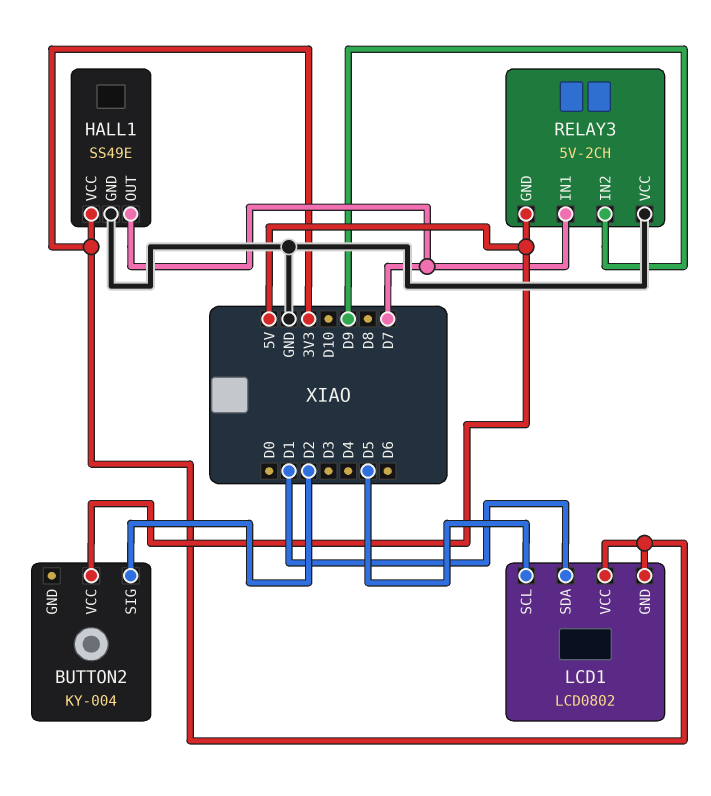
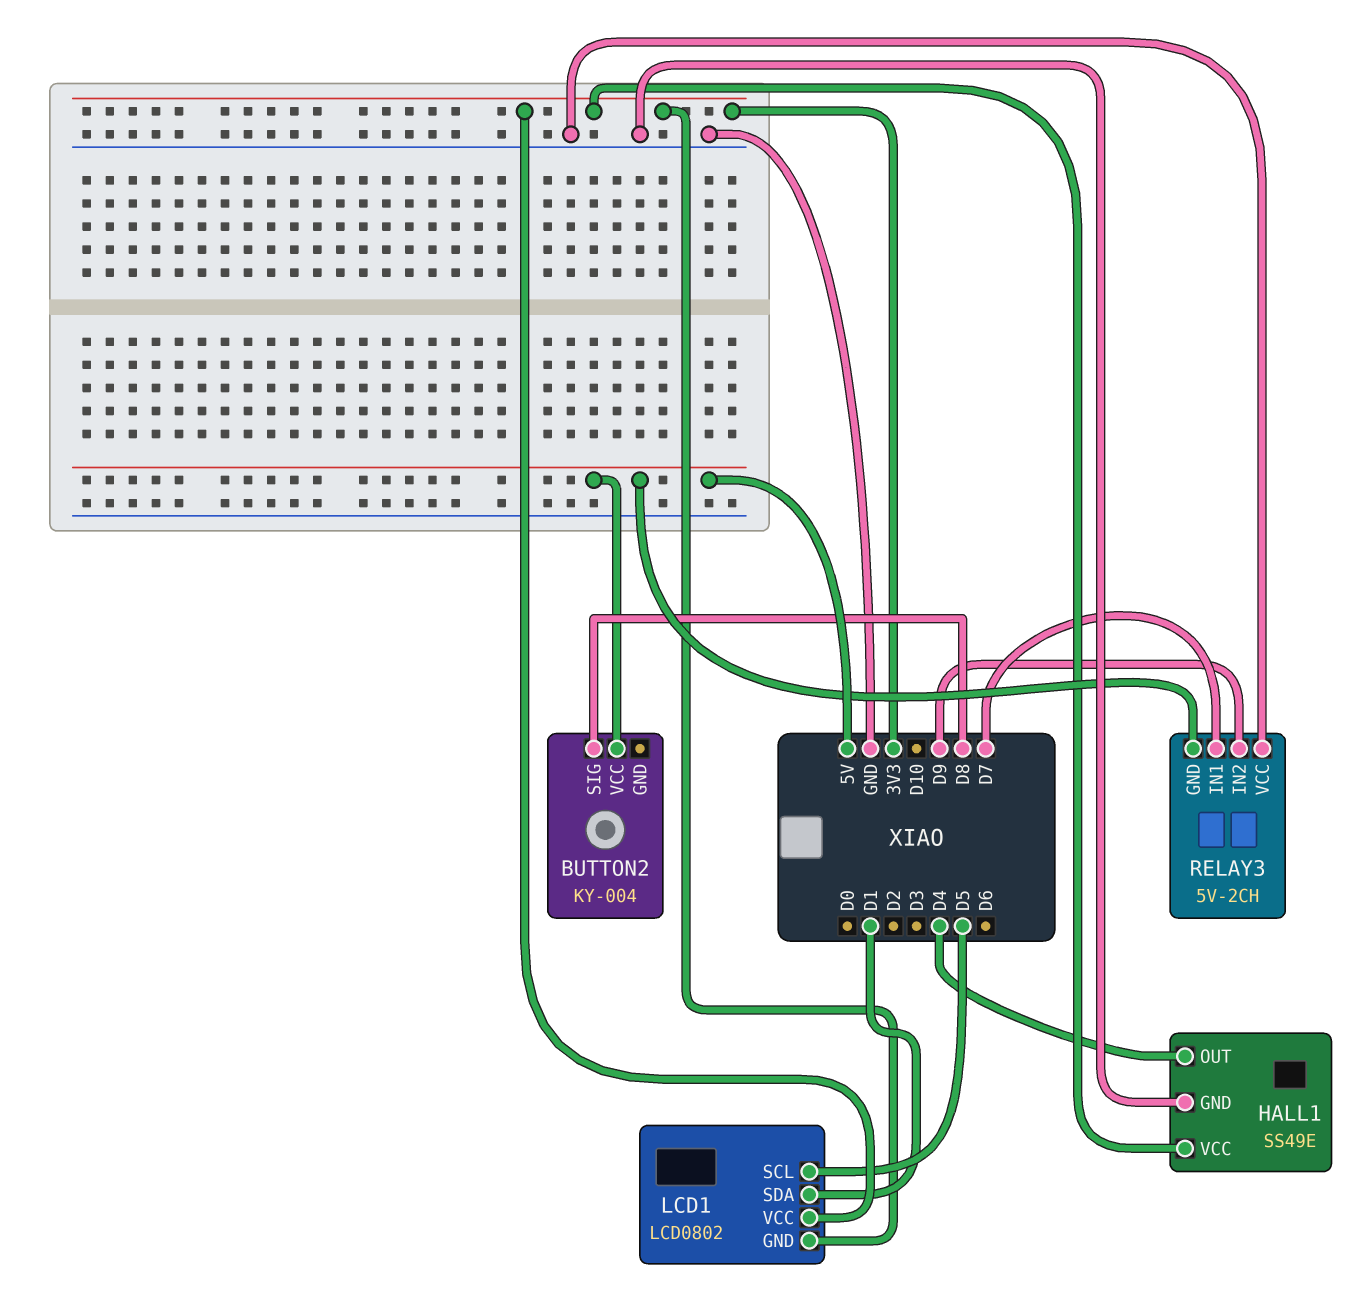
BUTTON2 pin SIG: D2 -> D8
HALL1 pin OUT: D7 -> D4

